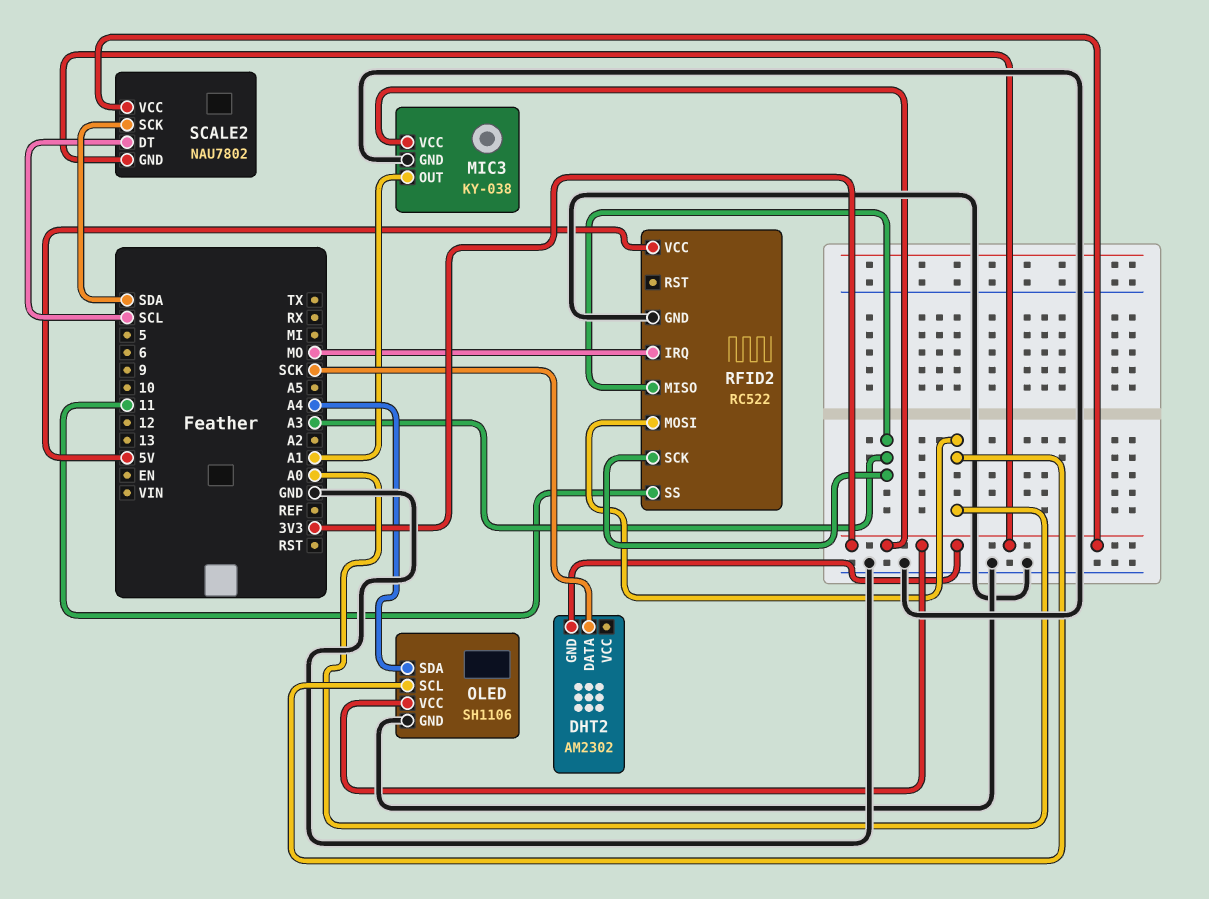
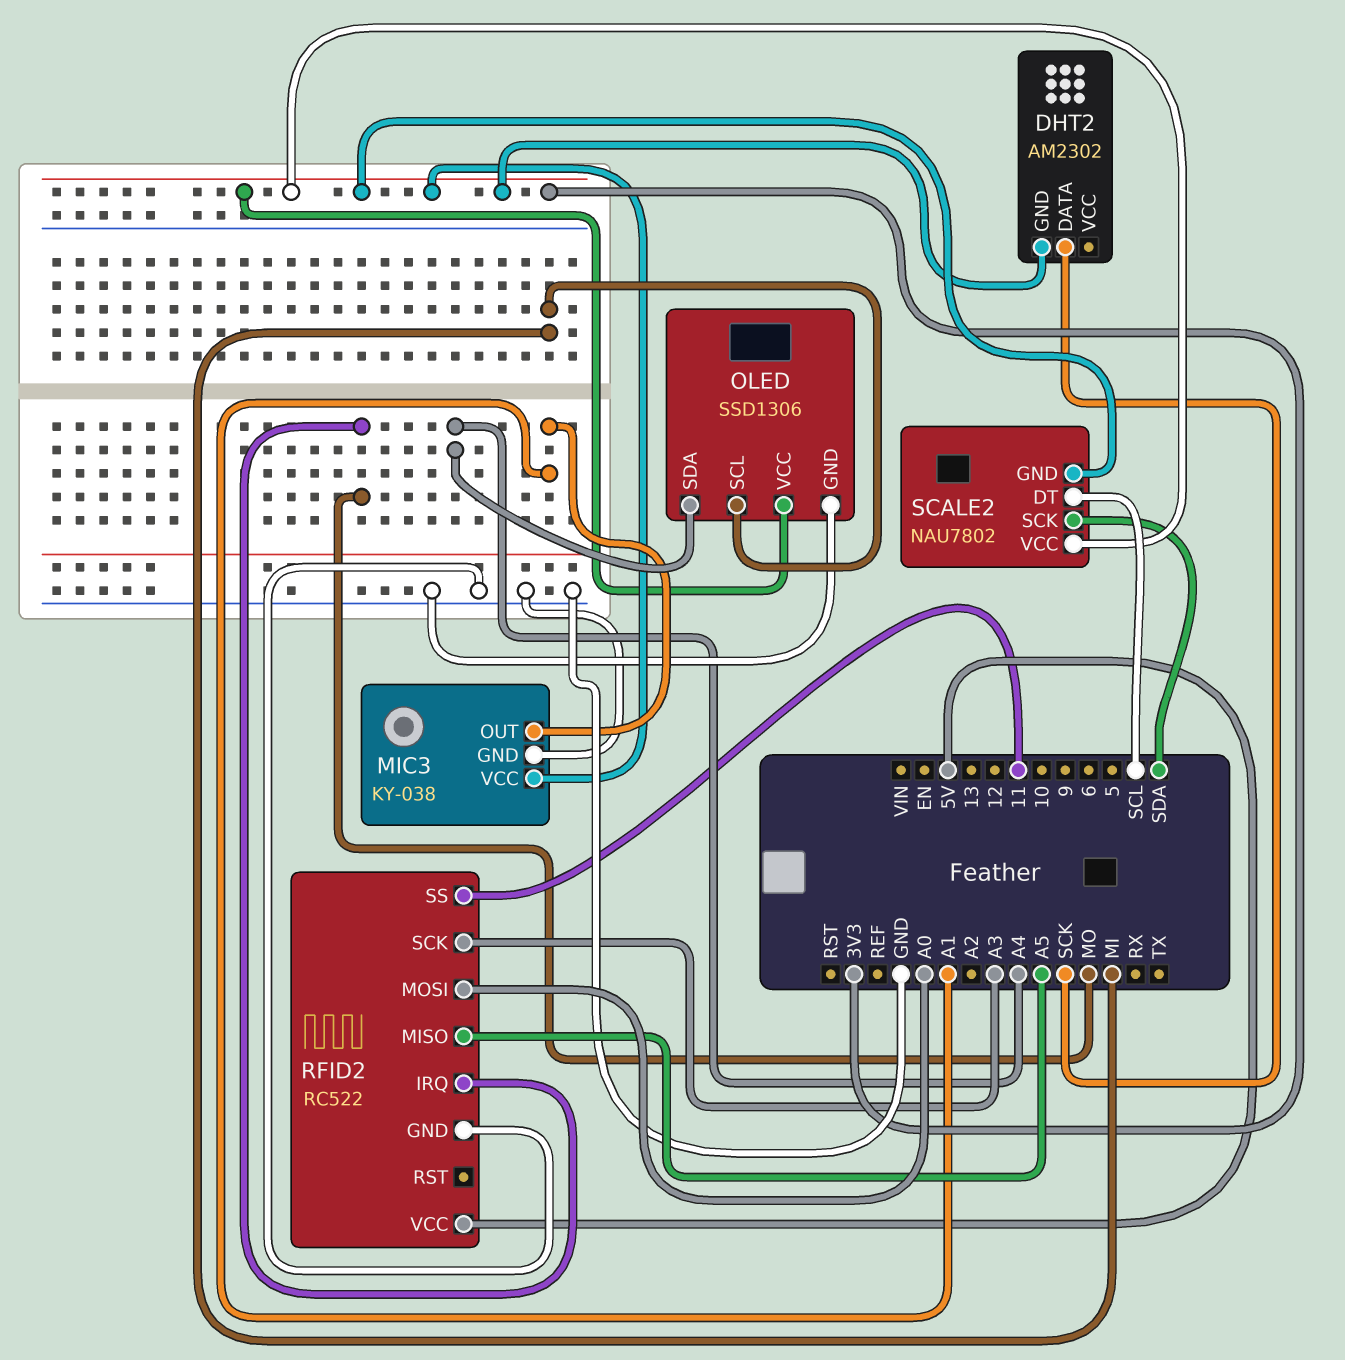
OLED: SH1106 -> SSD1306
OLED pin SCL: A0 -> MI
RFID2 pin MISO: A3 -> A5

